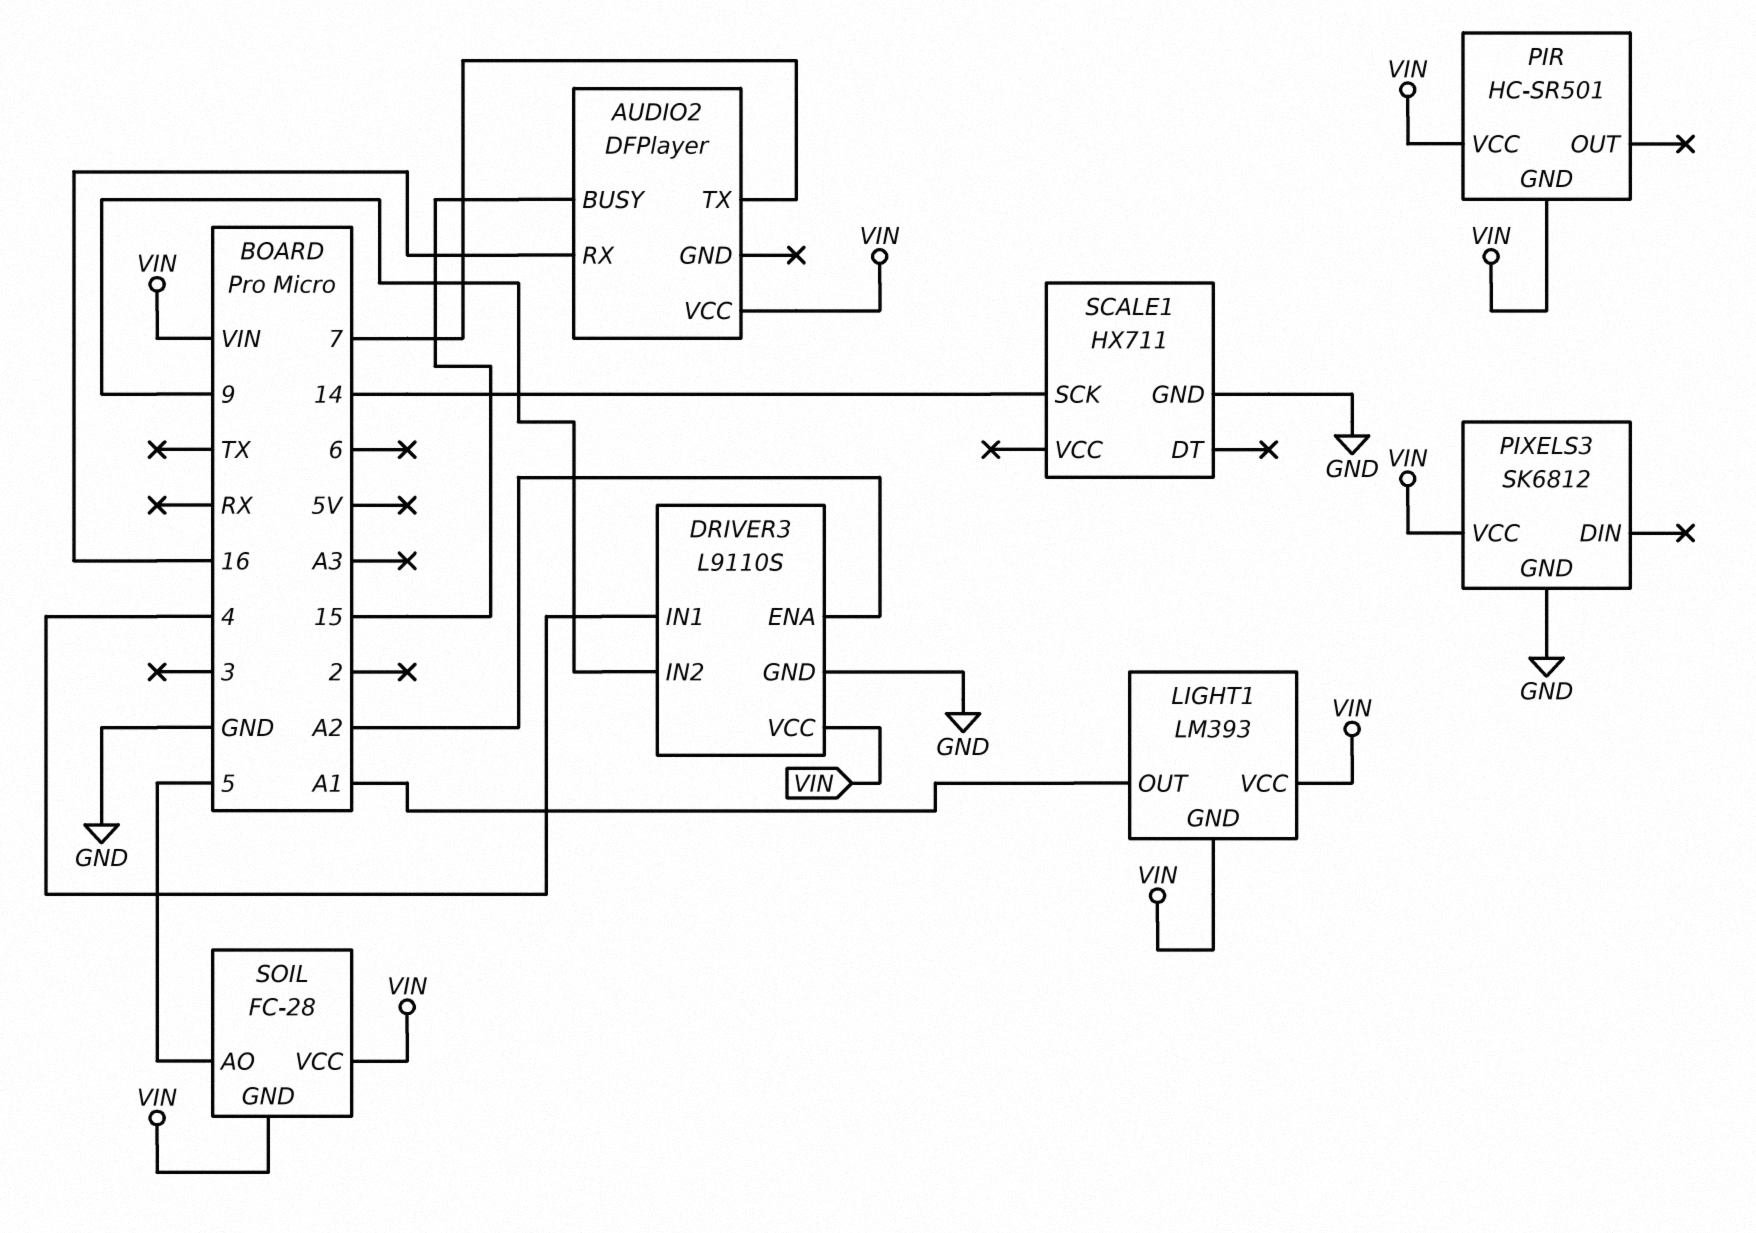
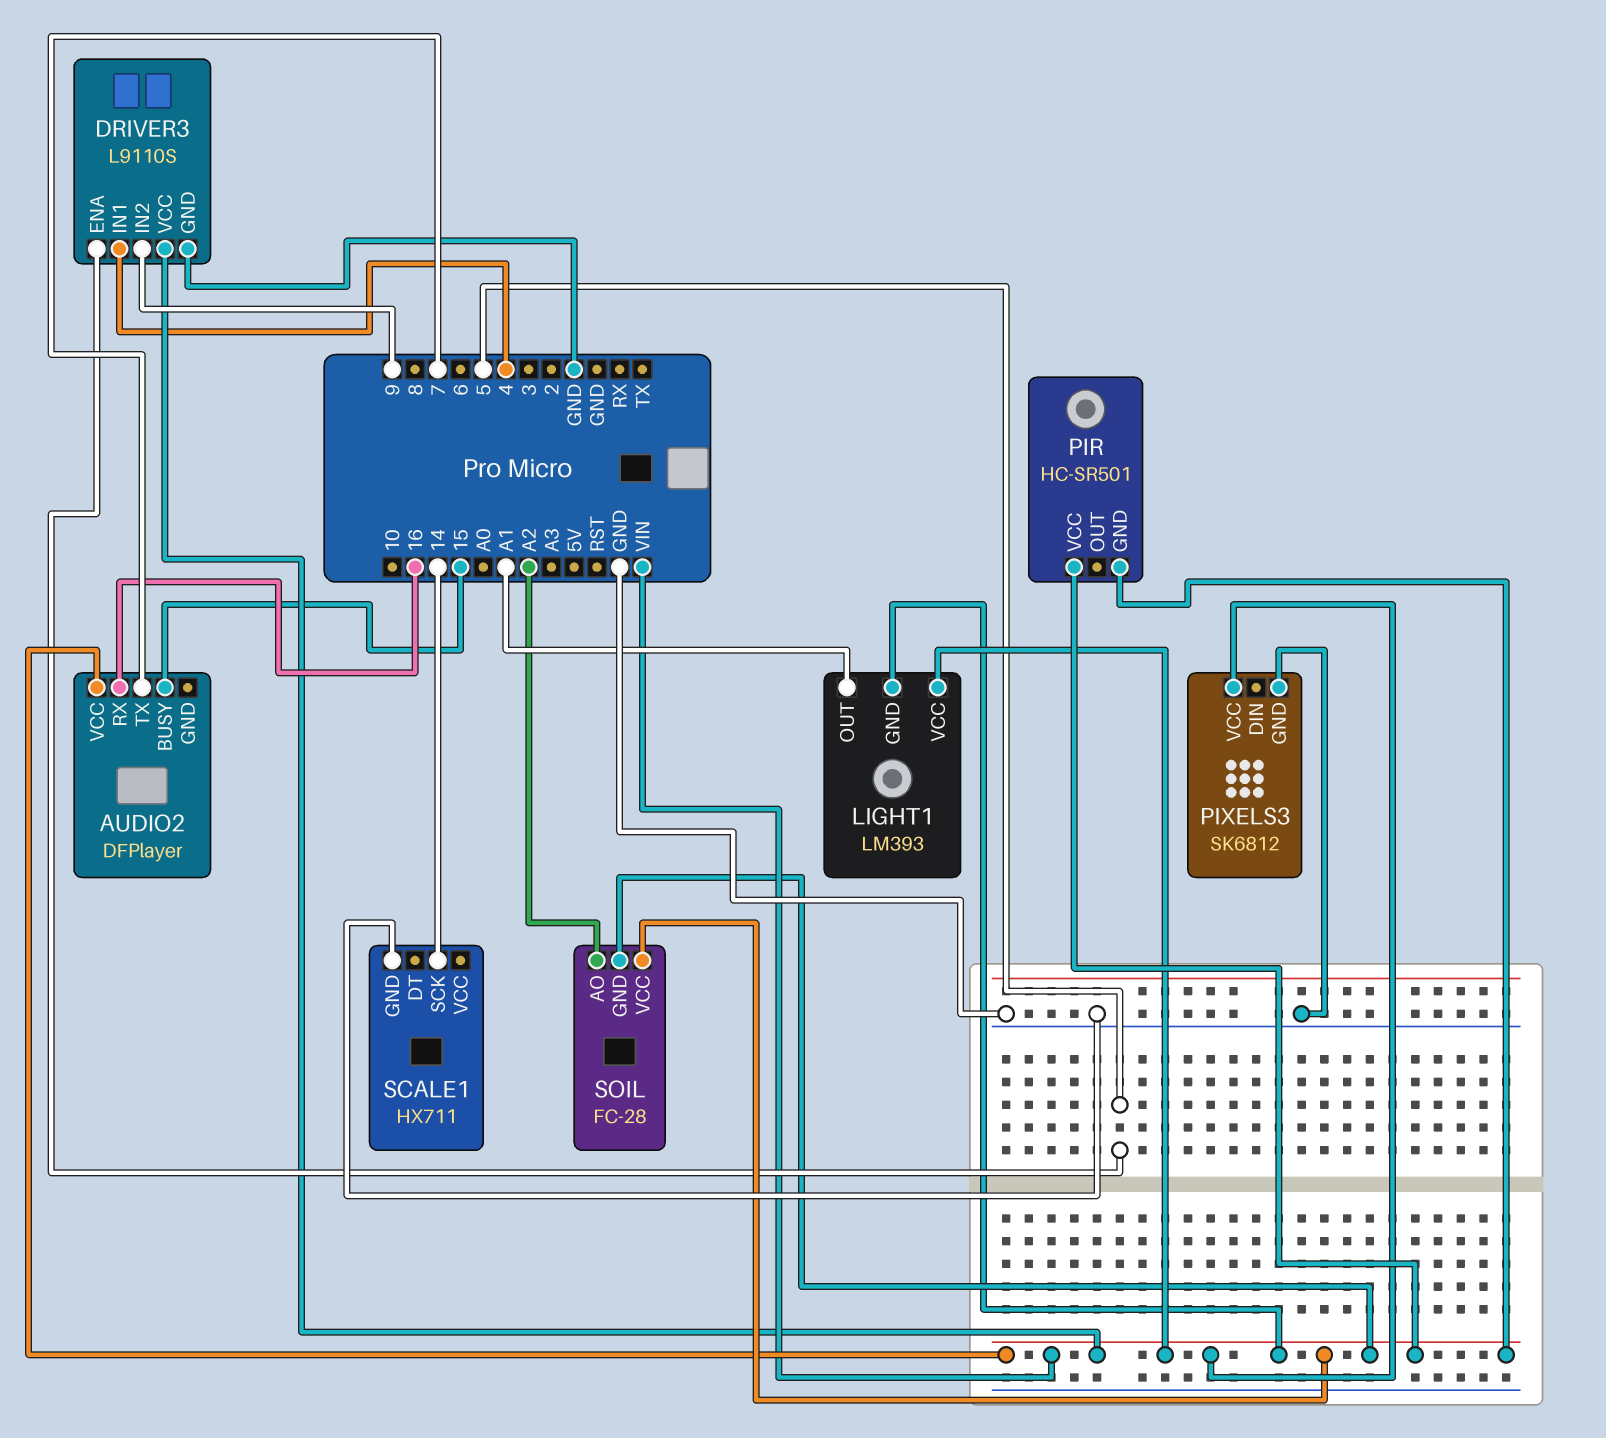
DRIVER3 pin ENA: A2 -> 5
SOIL pin AO: 5 -> A2

